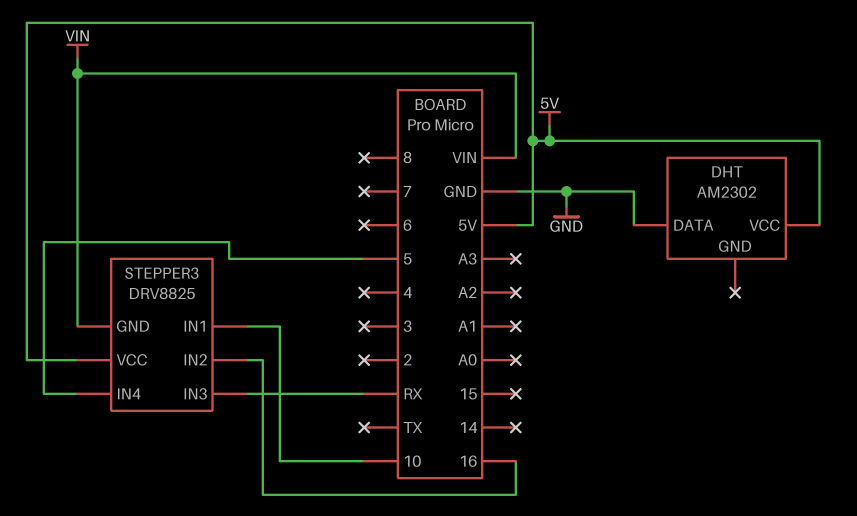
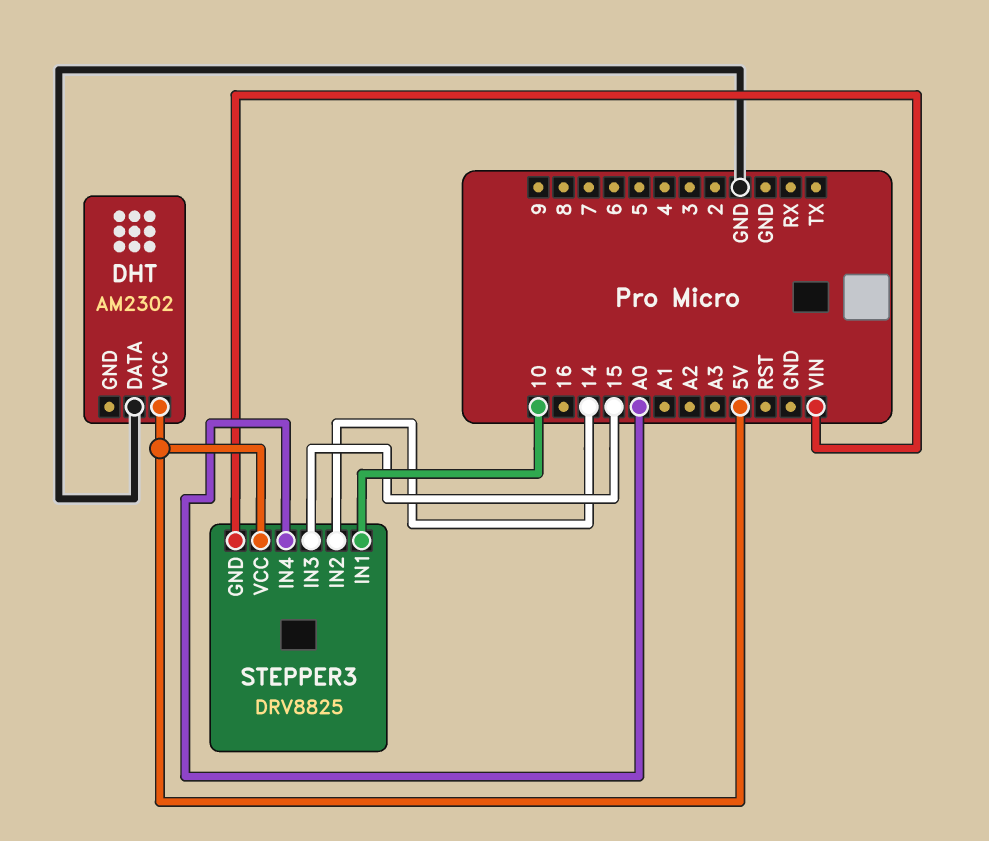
STEPPER3 pin IN2: 16 -> 14
STEPPER3 pin IN3: RX -> 15
STEPPER3 pin IN4: 5 -> A0

